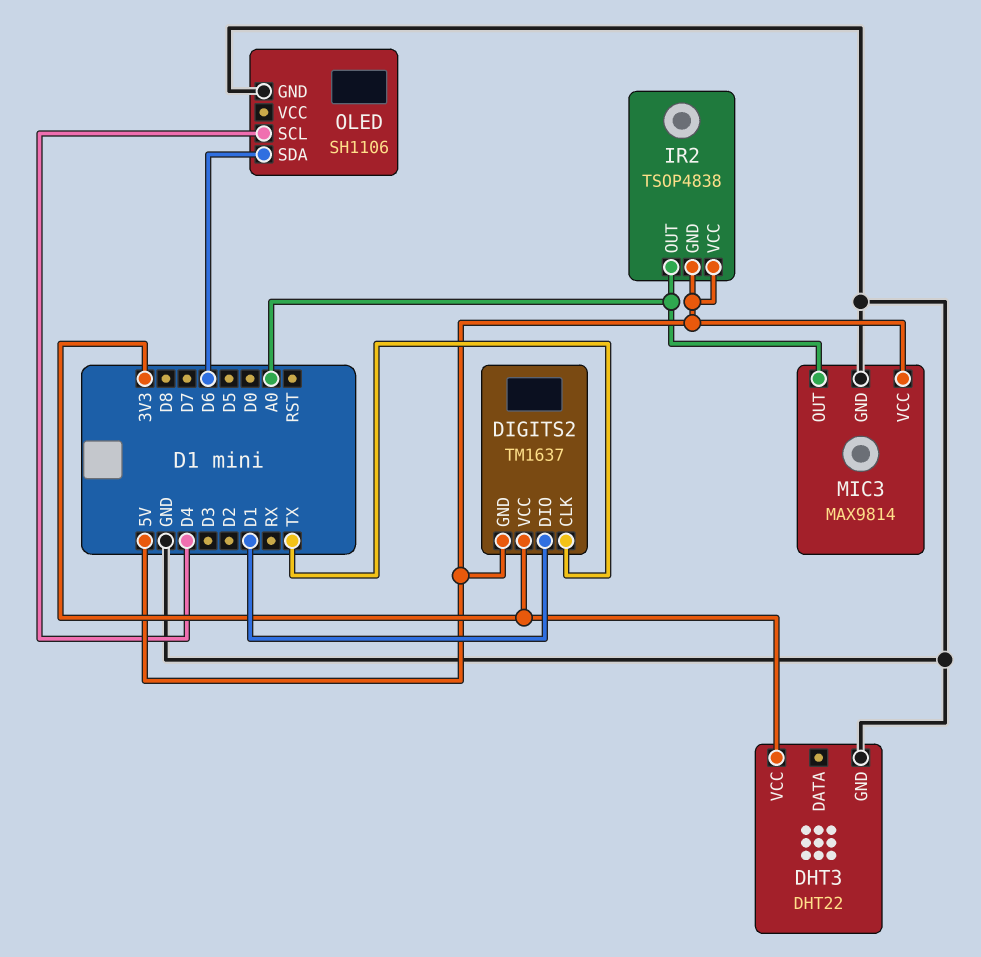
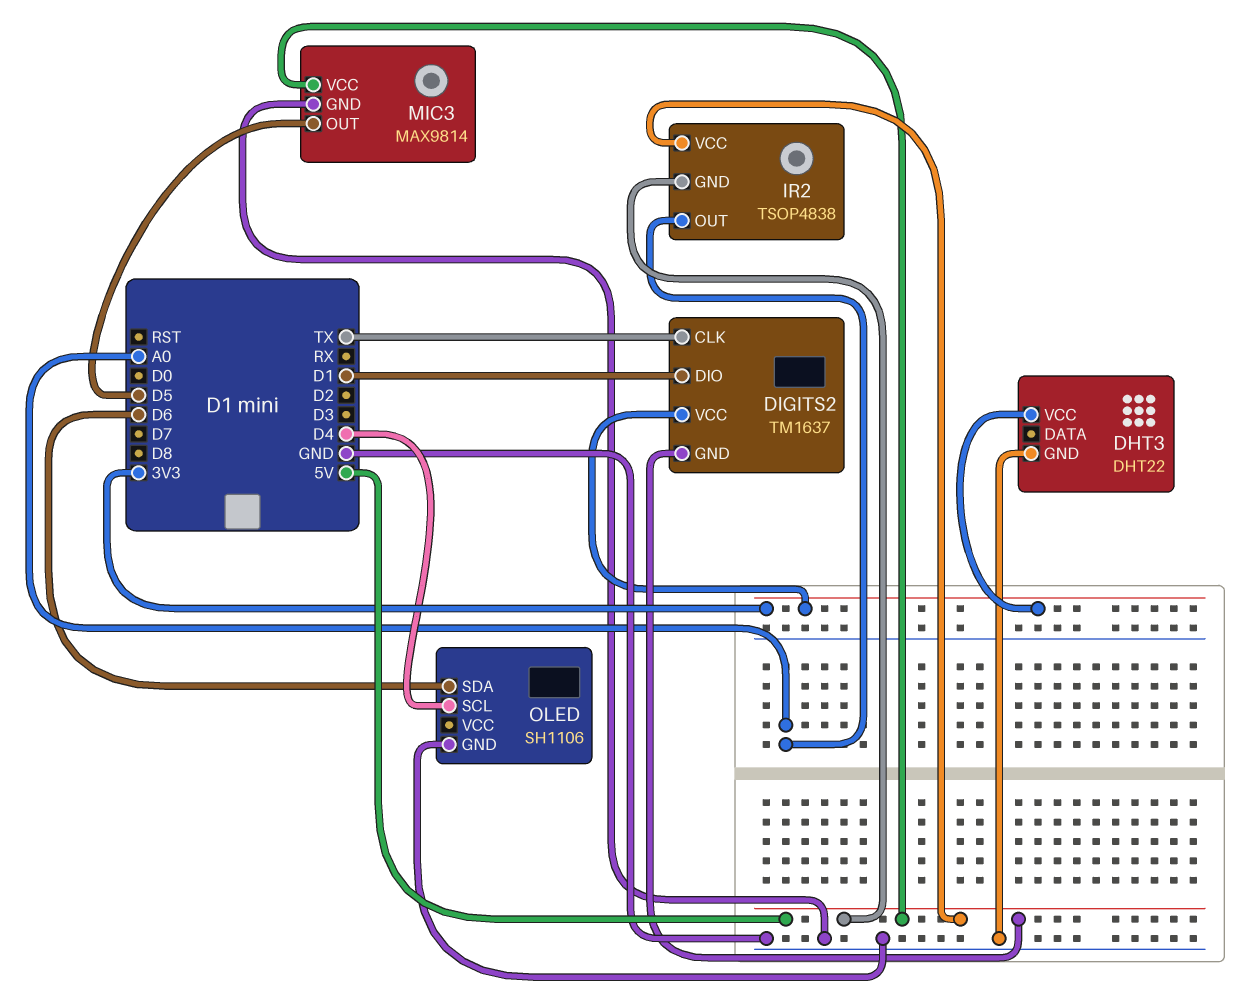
MIC3 pin OUT: A0 -> D5

